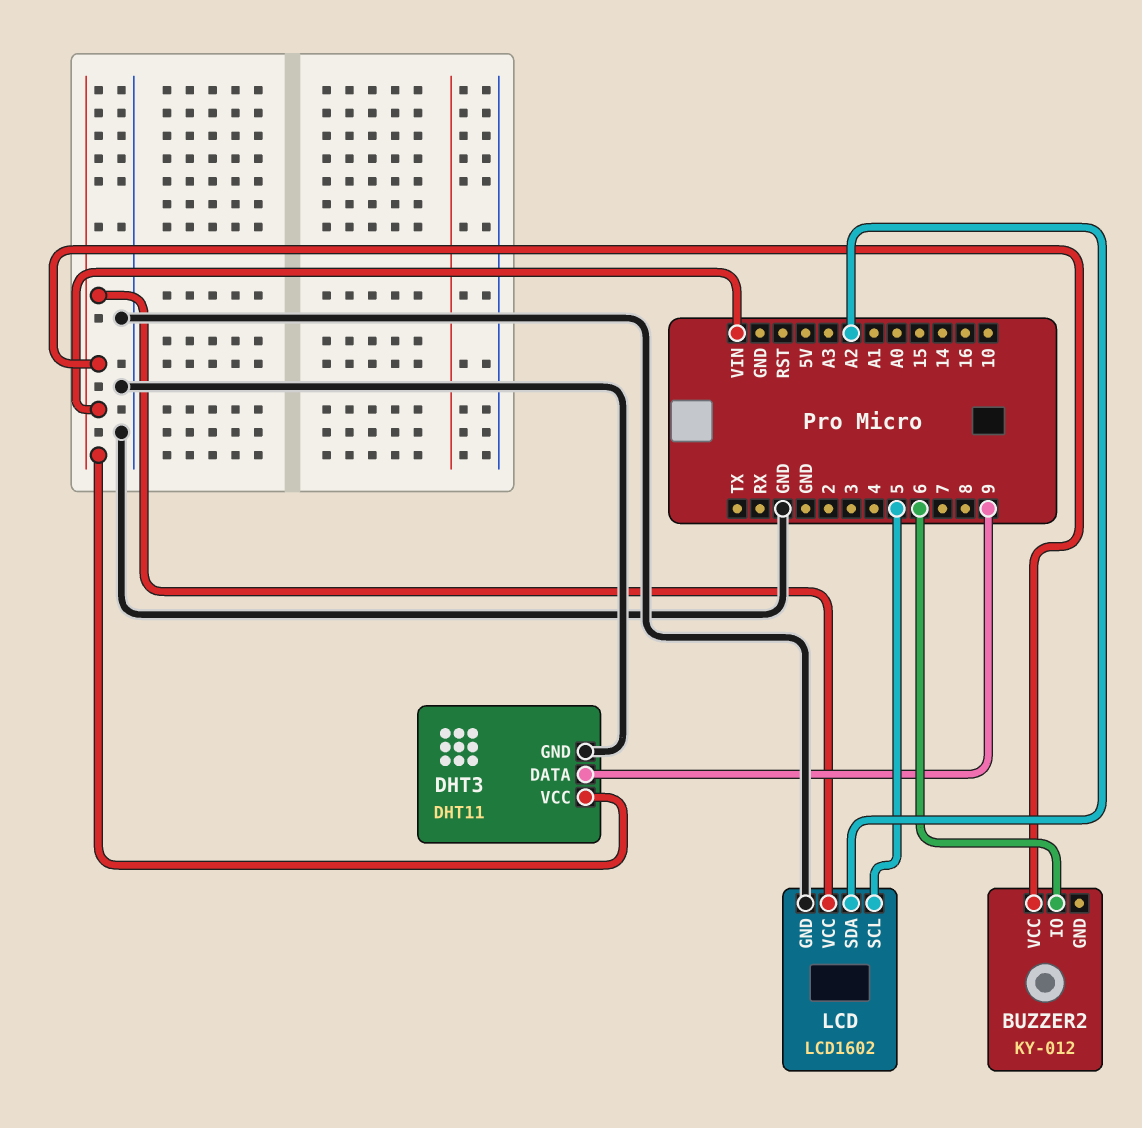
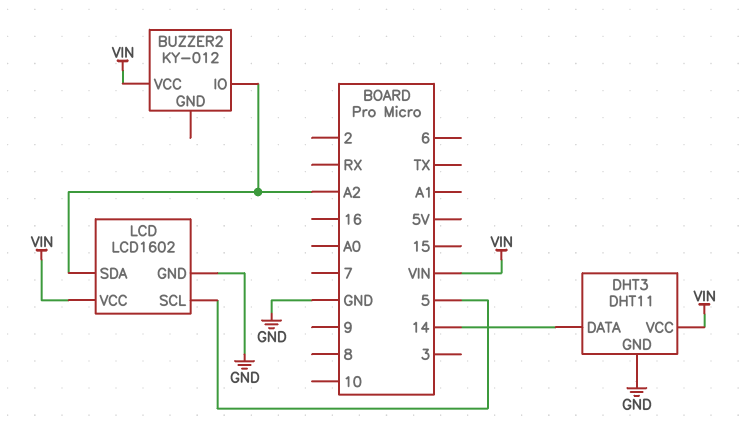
BUZZER2 pin IO: 6 -> A2
DHT3 pin DATA: 9 -> 14

